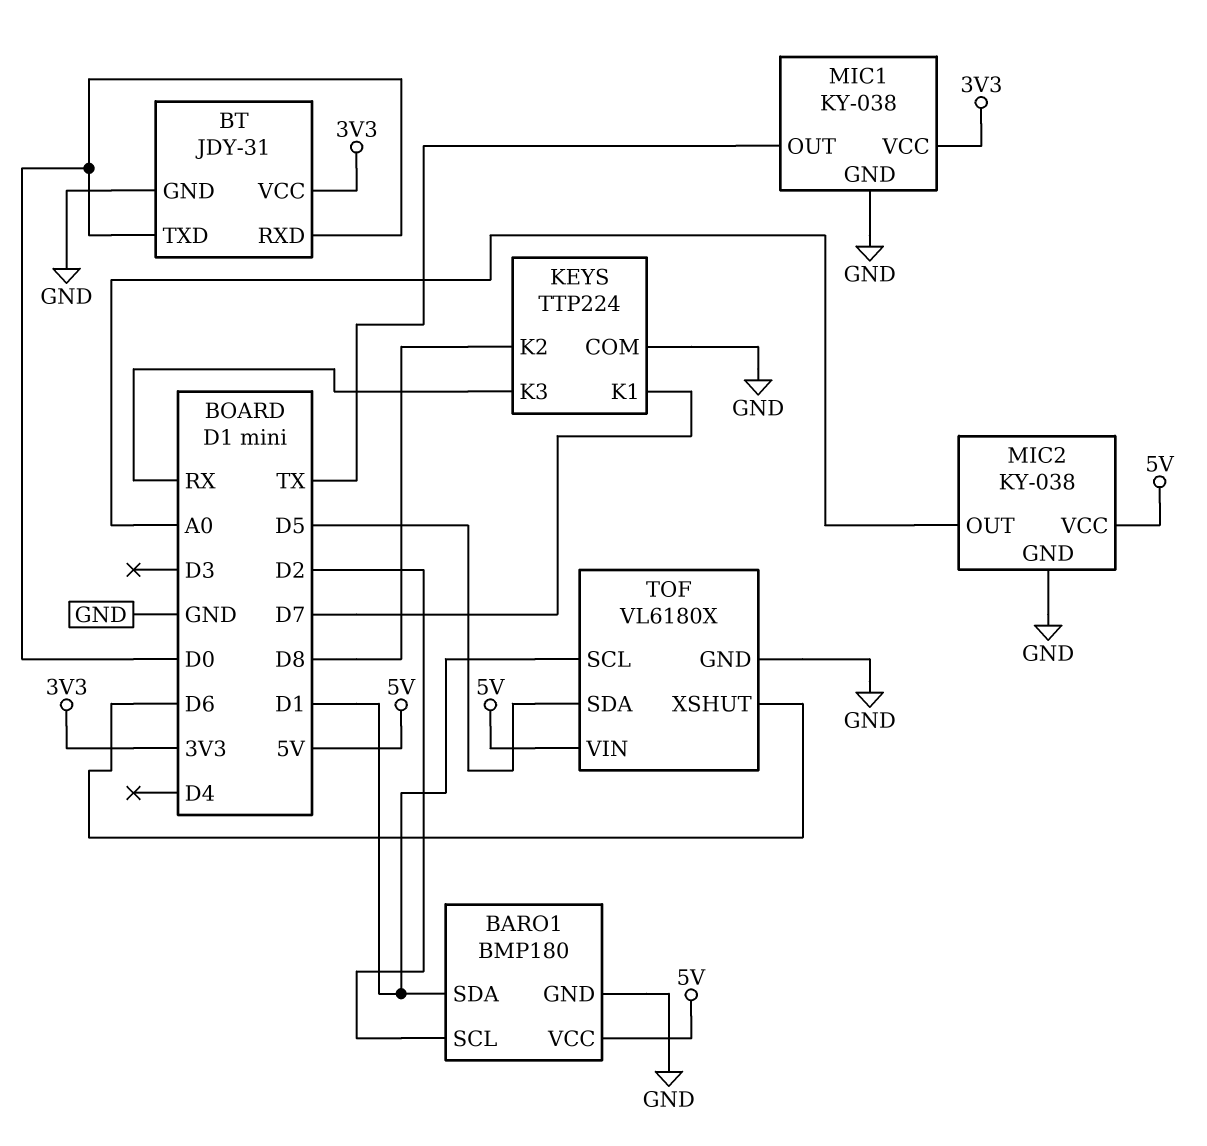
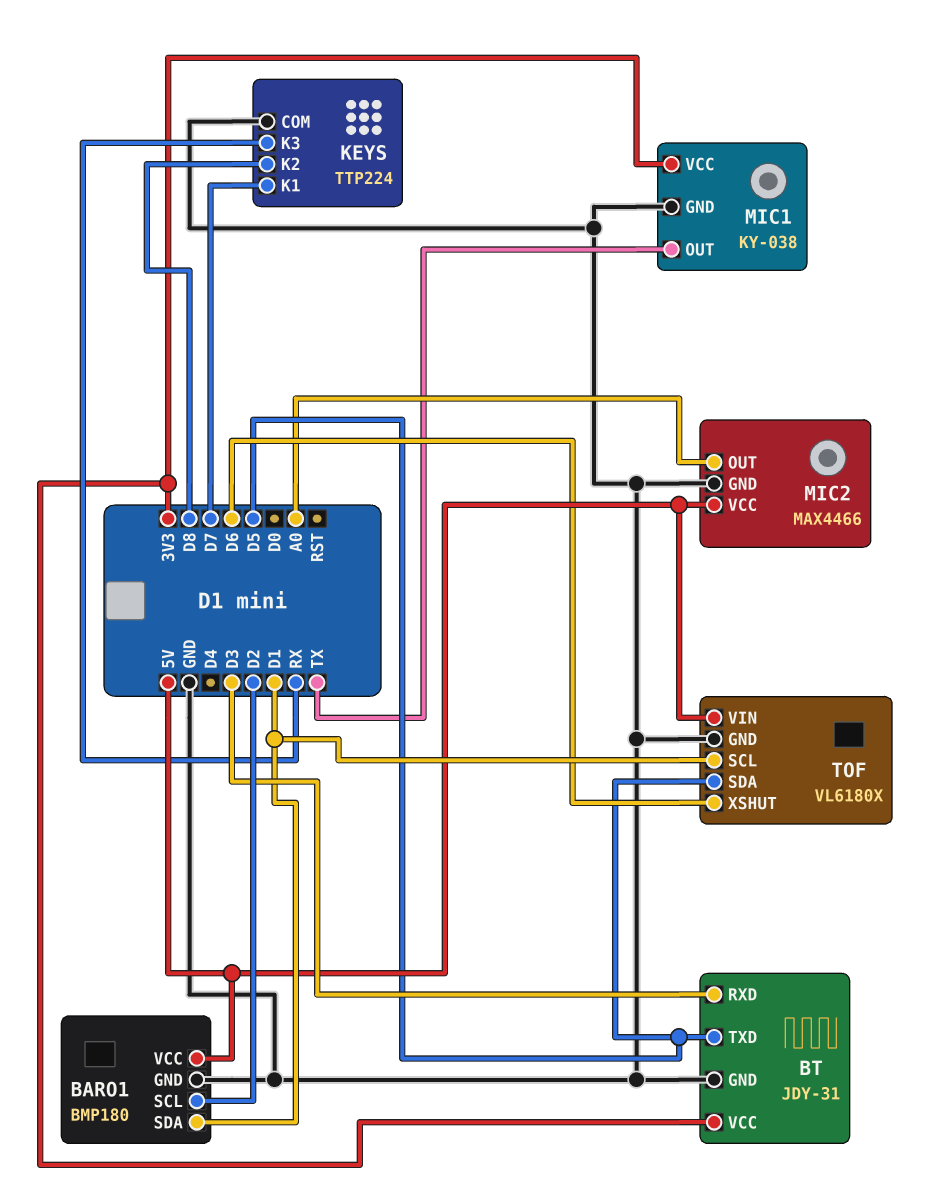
BT pin RXD: D0 -> D3
BT pin TXD: D0 -> D5
MIC2: KY-038 -> MAX4466

